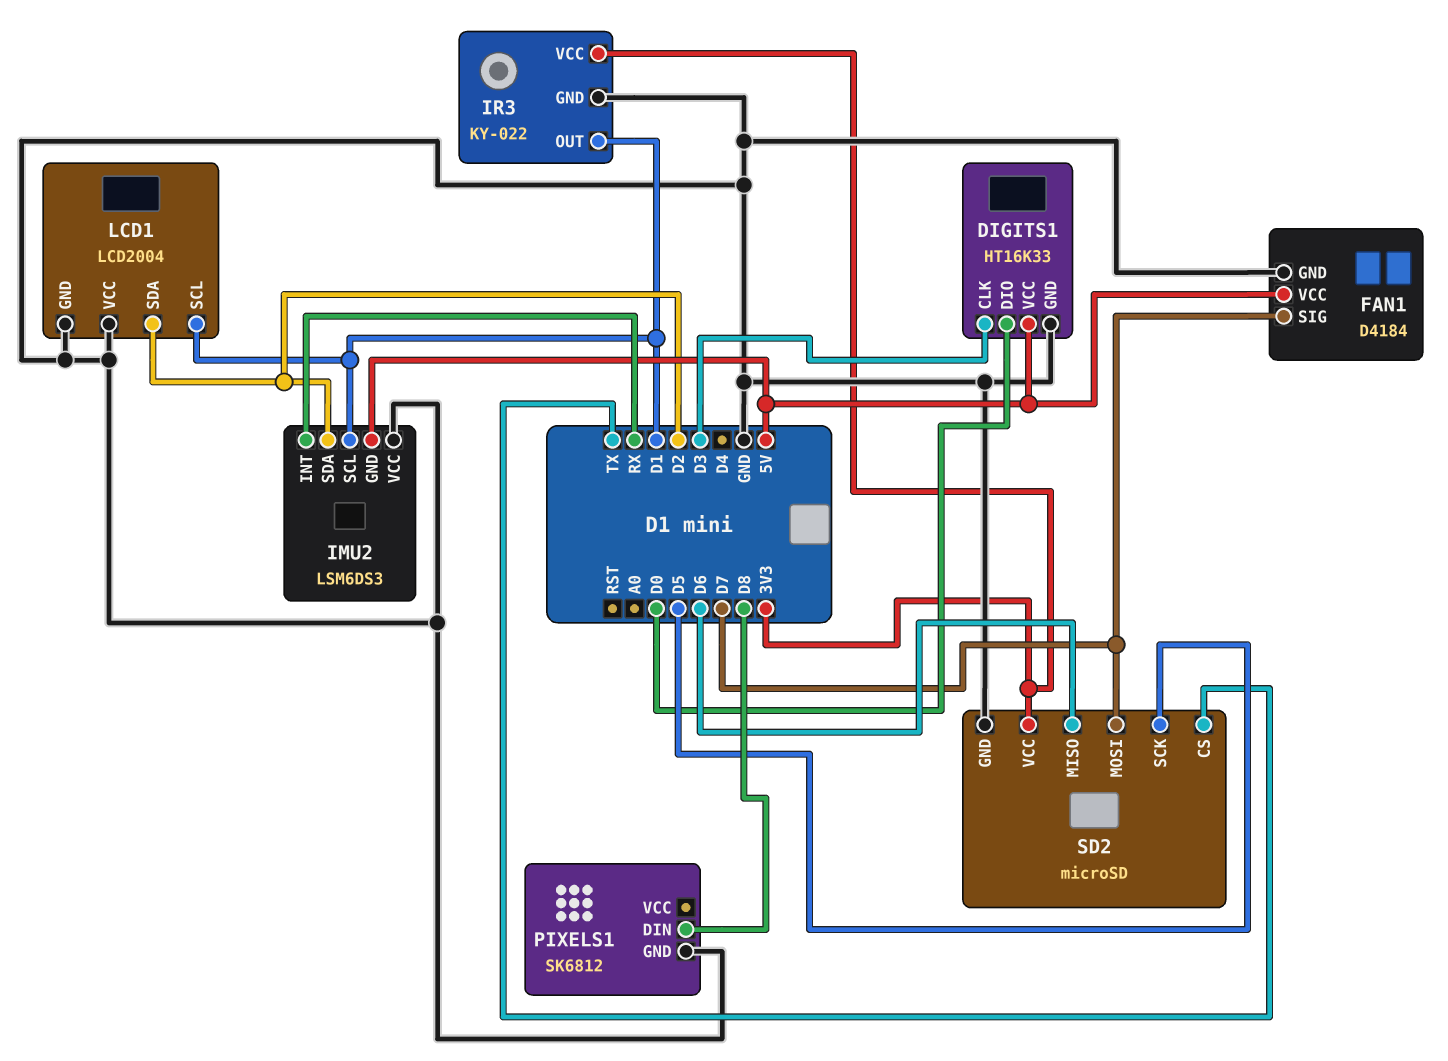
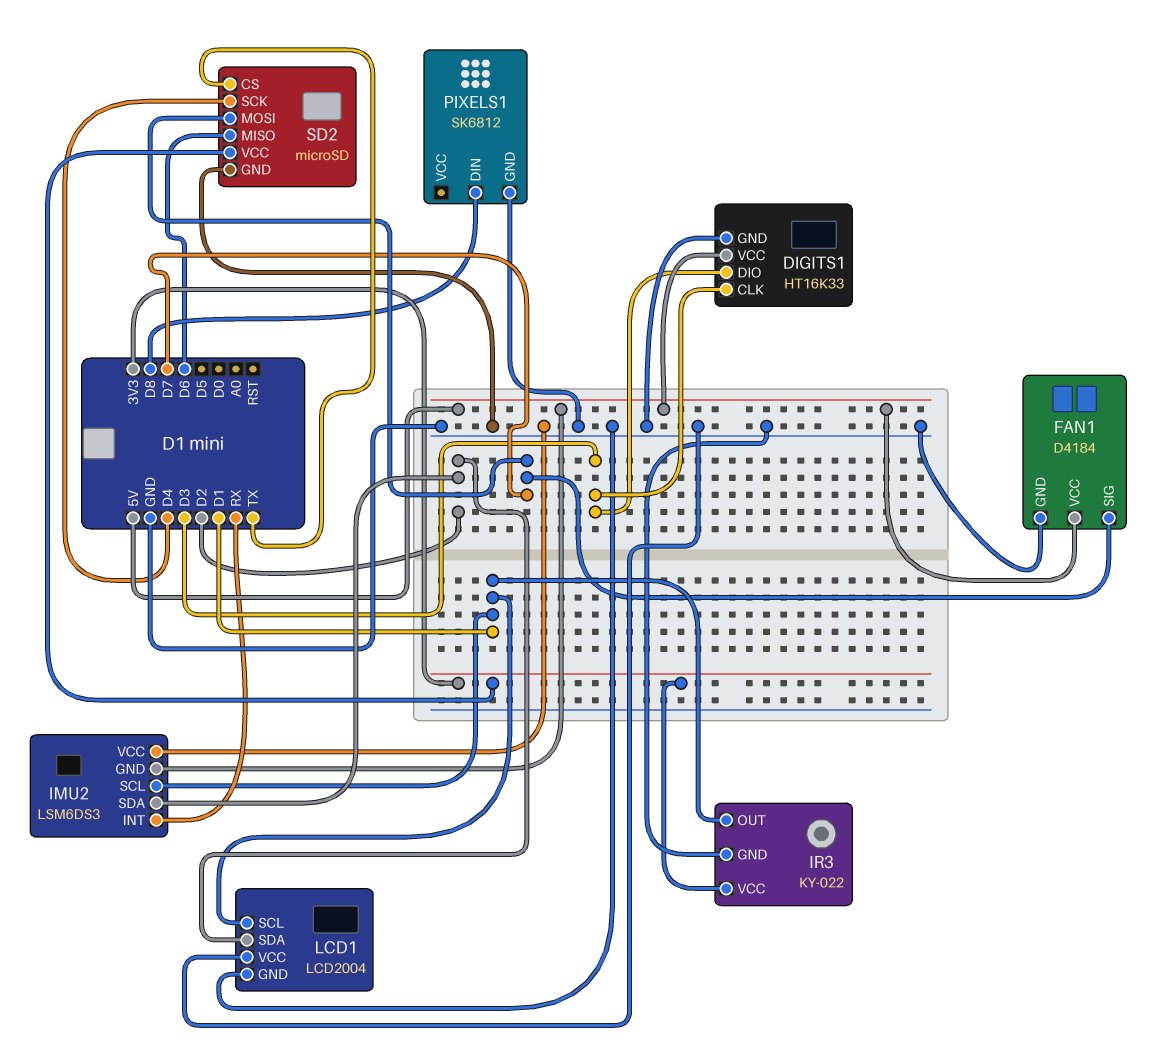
DIGITS1 pin DIO: D0 -> D3
SD2 pin SCK: D5 -> D4

